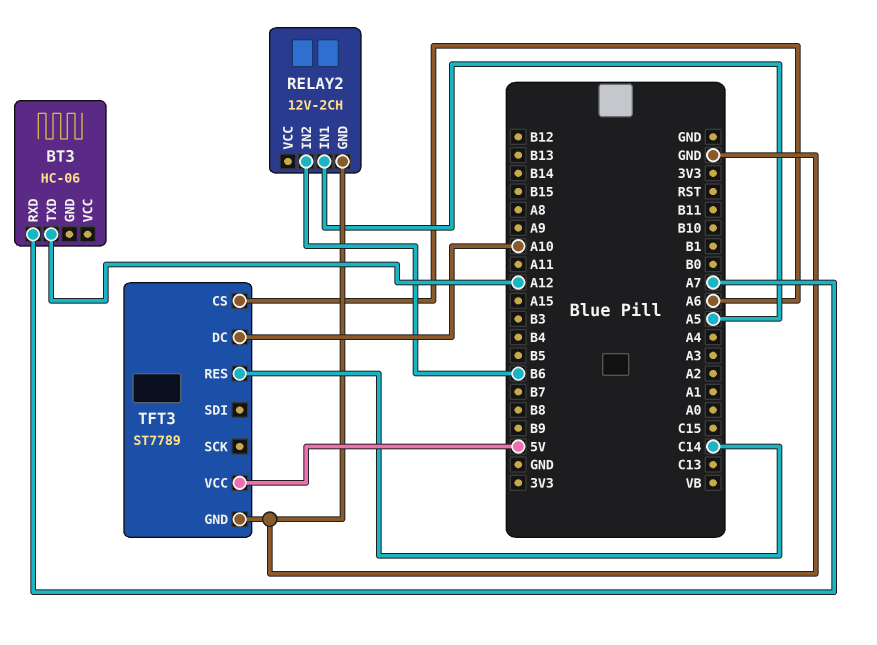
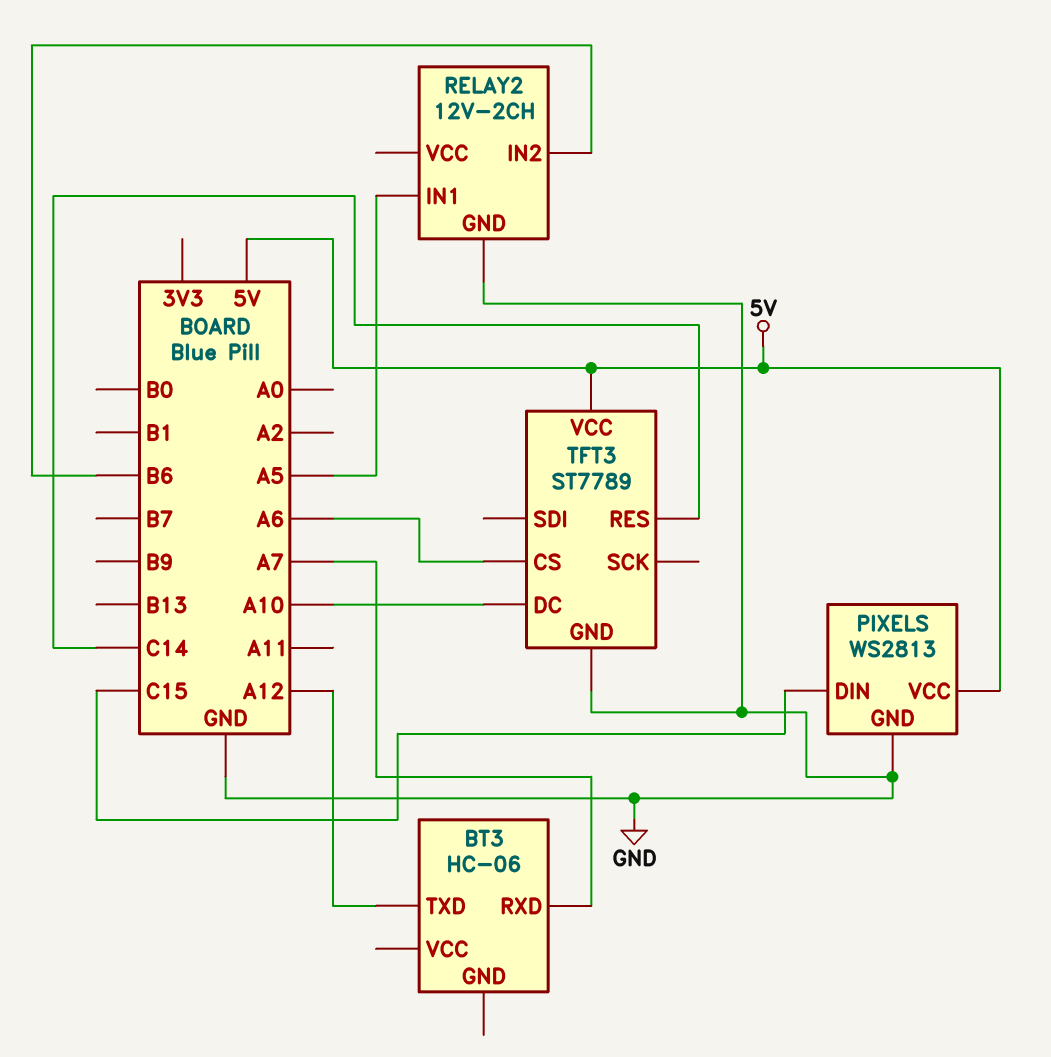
PIXELS: none -> WS2813
PIXELS pin DIN: none -> C15
PIXELS pin GND: none -> GND
PIXELS pin VCC: none -> 5V

